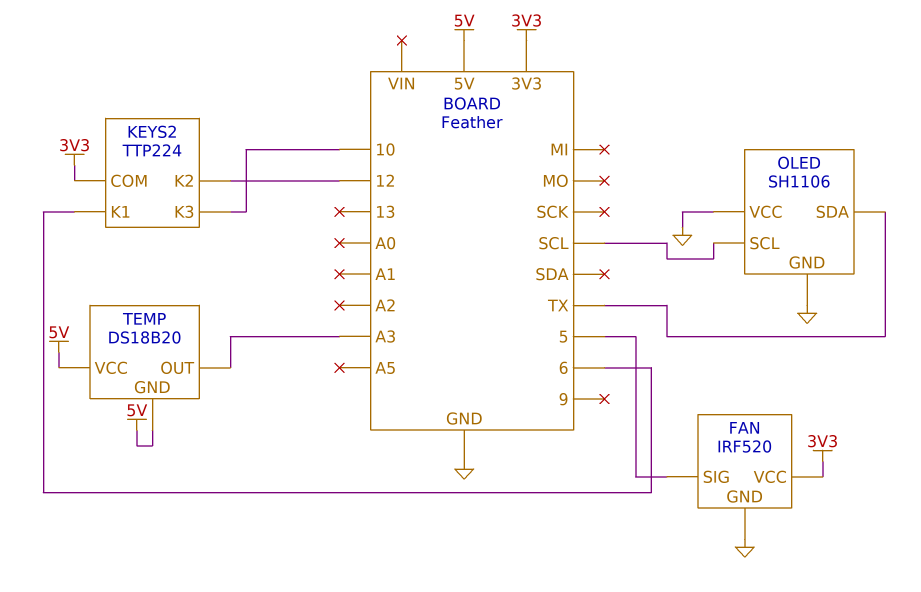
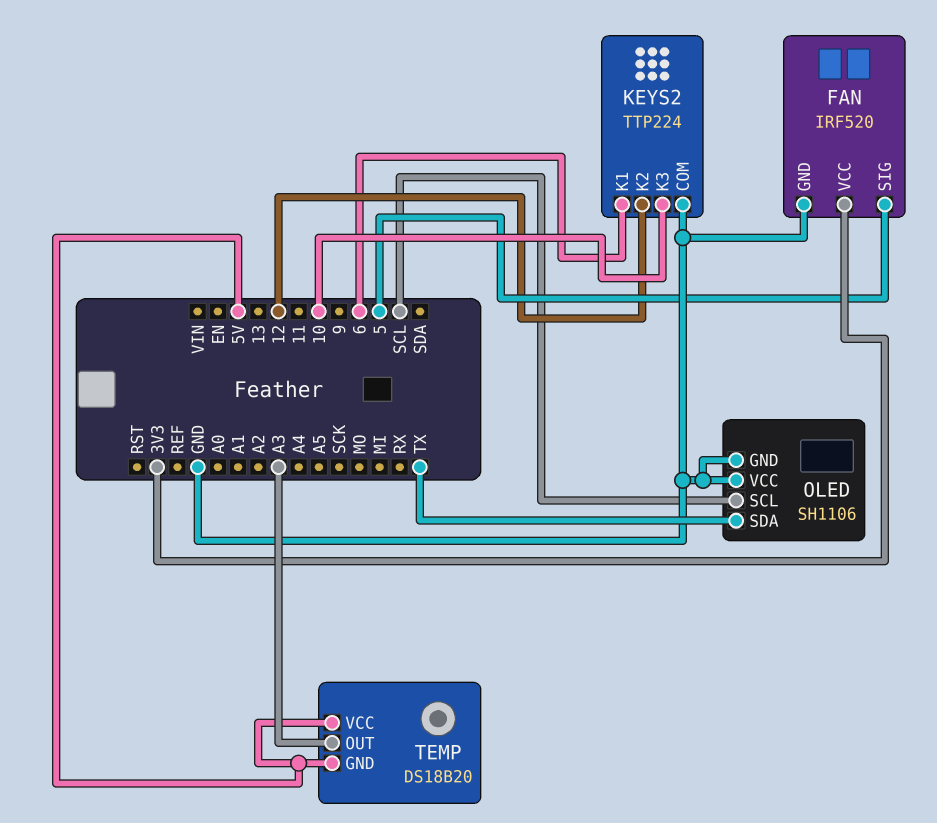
KEYS2 pin COM: 3V3 -> GND

